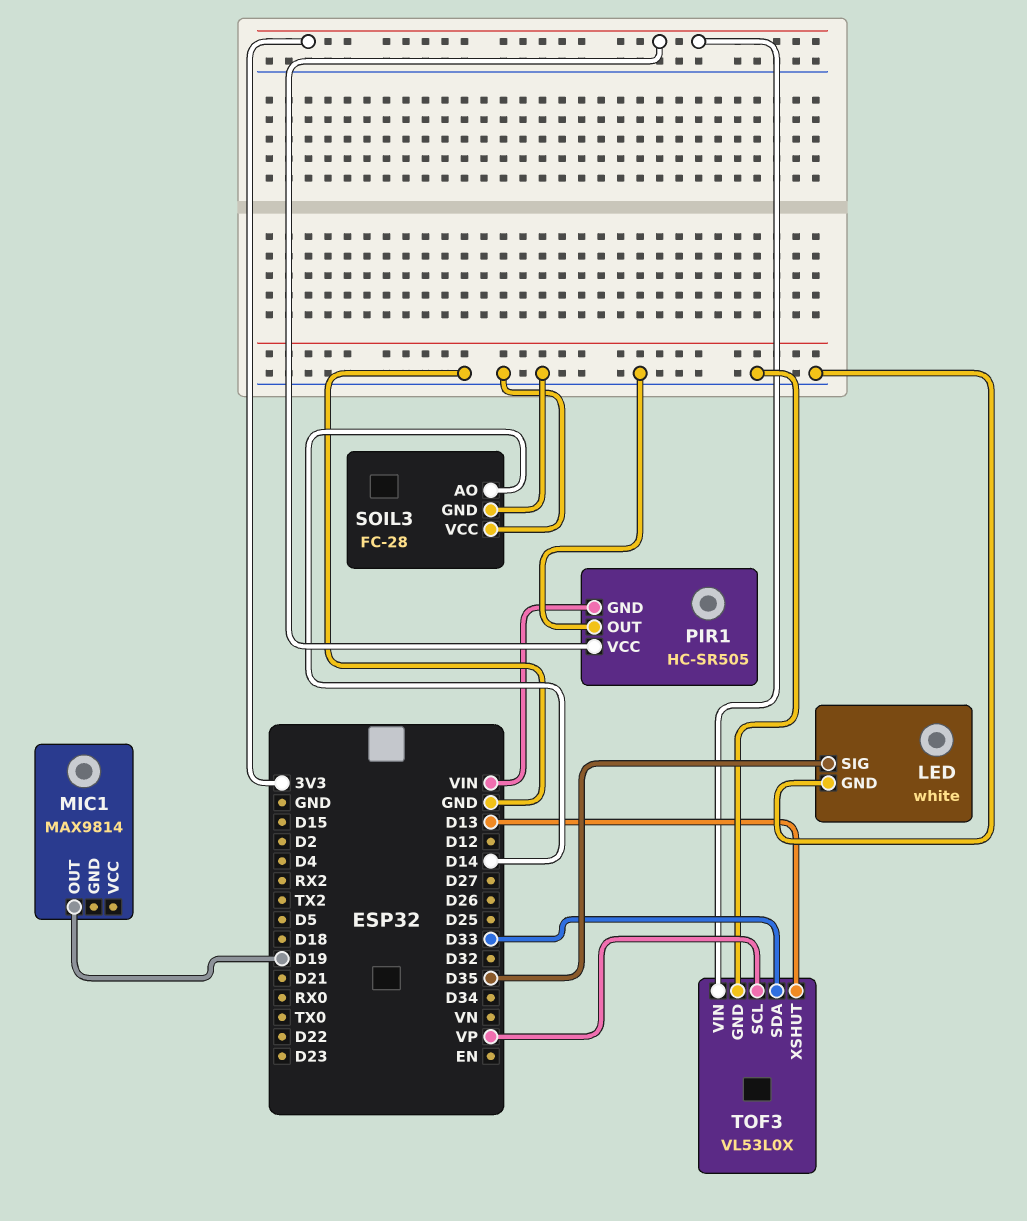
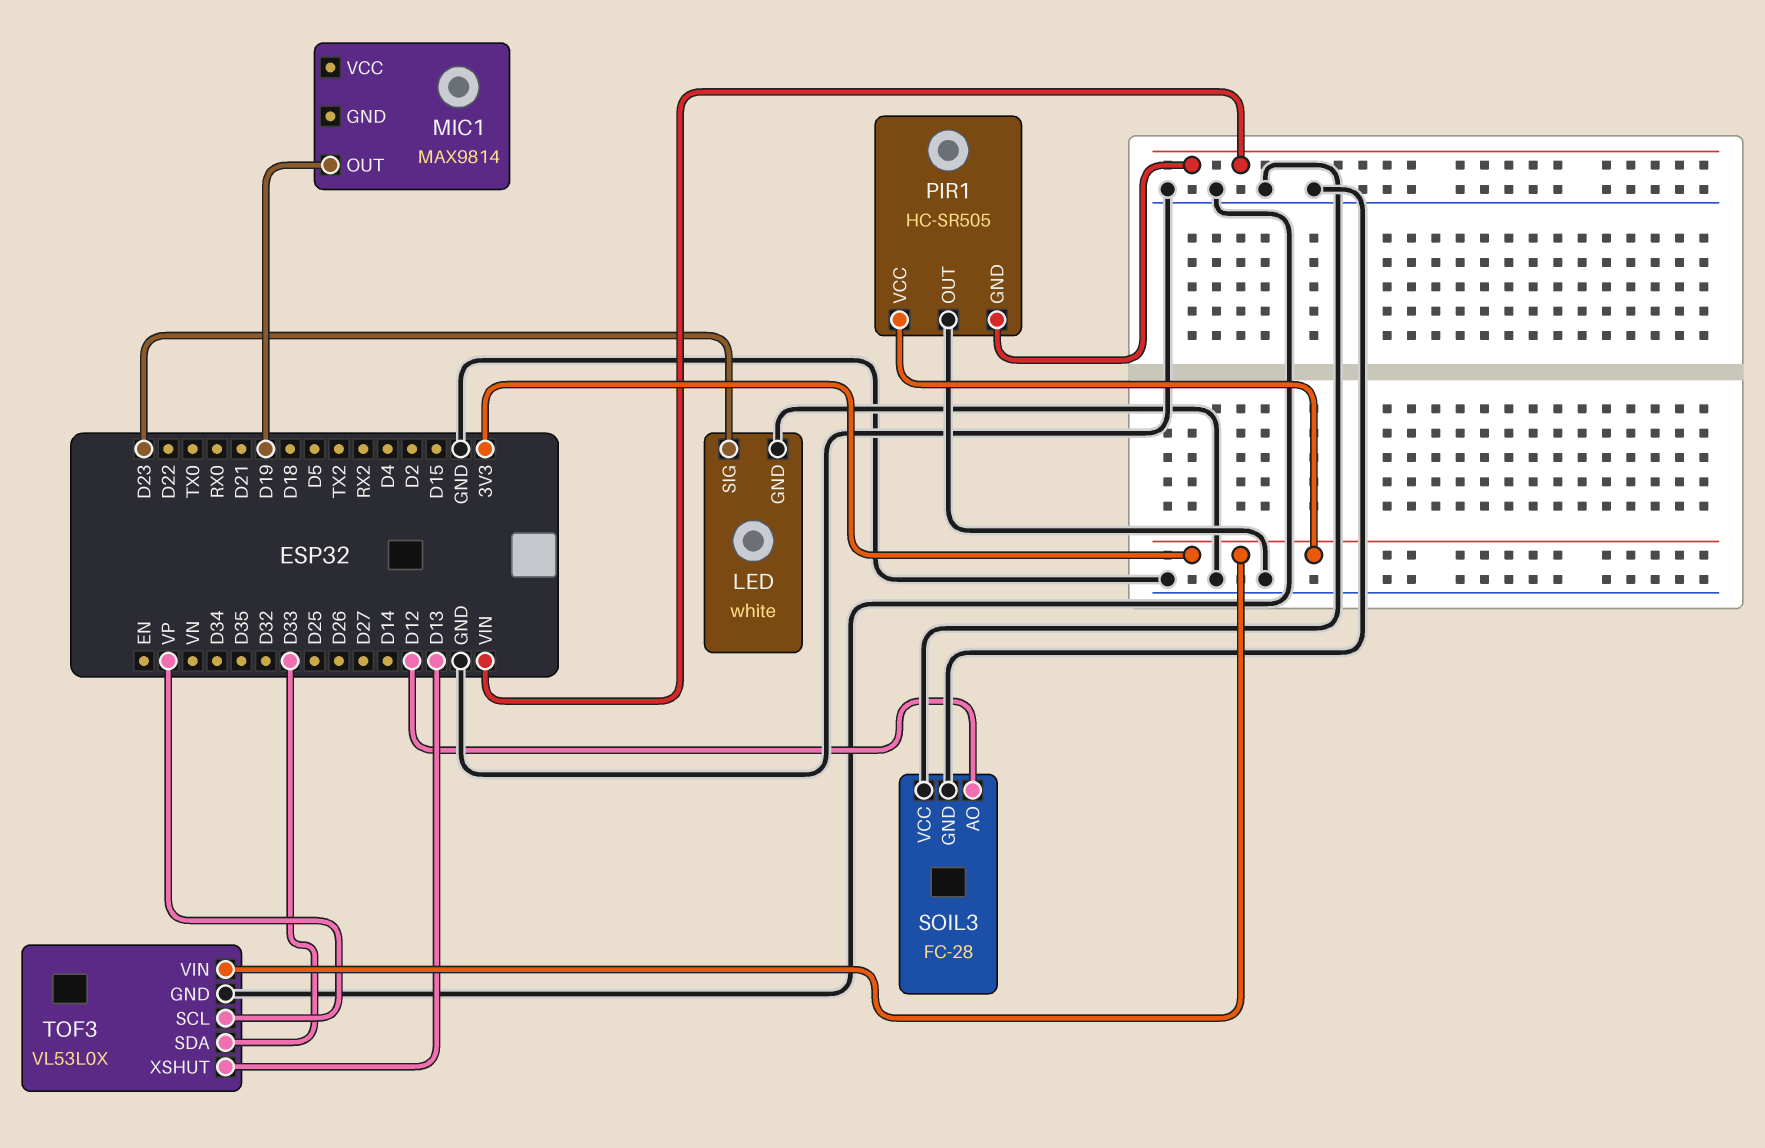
LED pin SIG: D35 -> D23
SOIL3 pin AO: D14 -> D12

